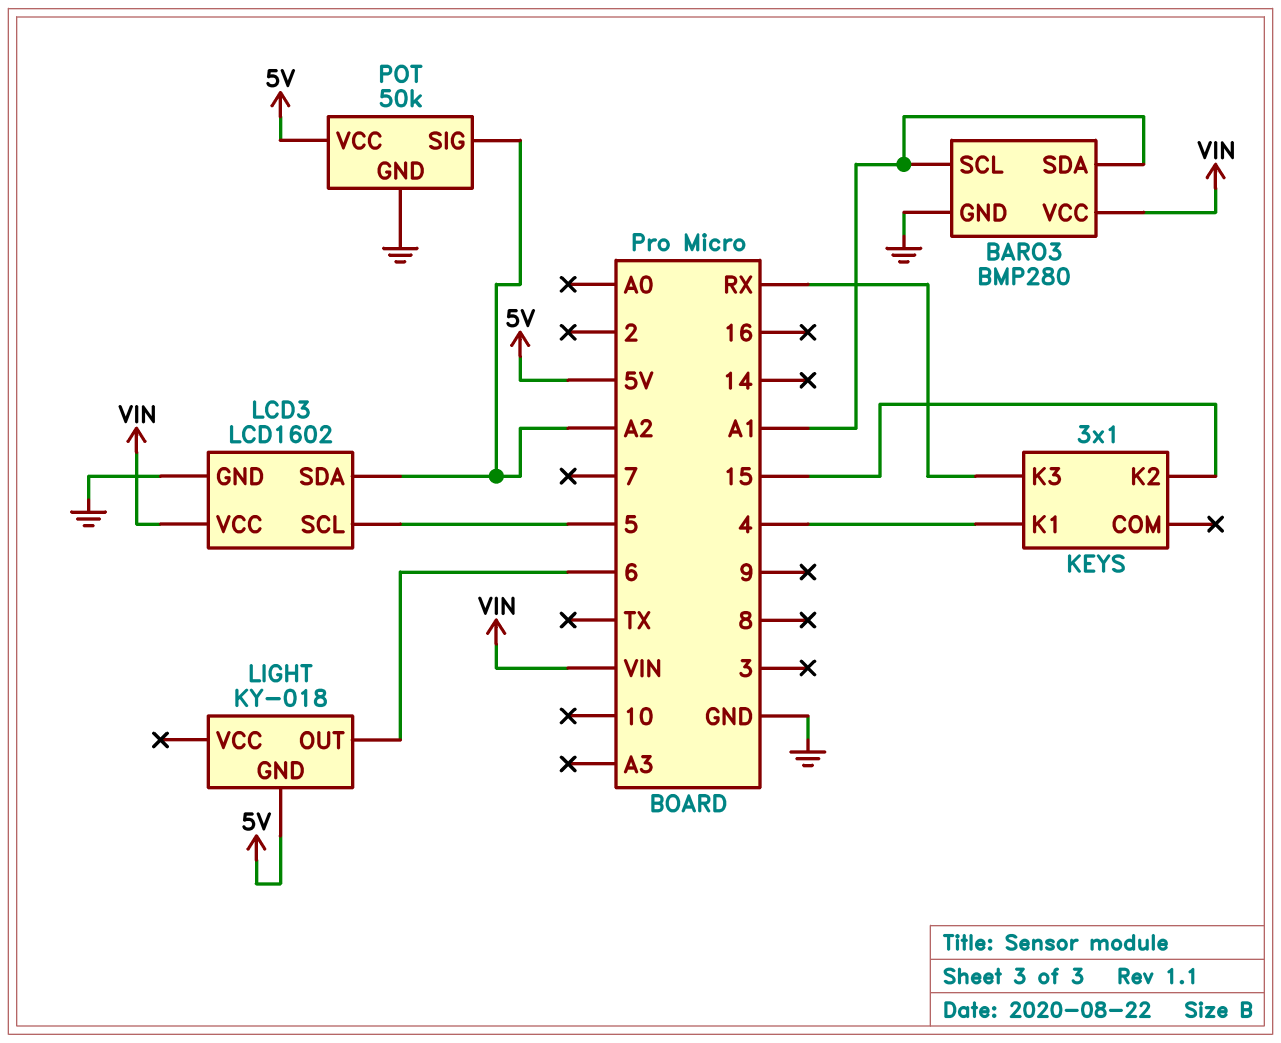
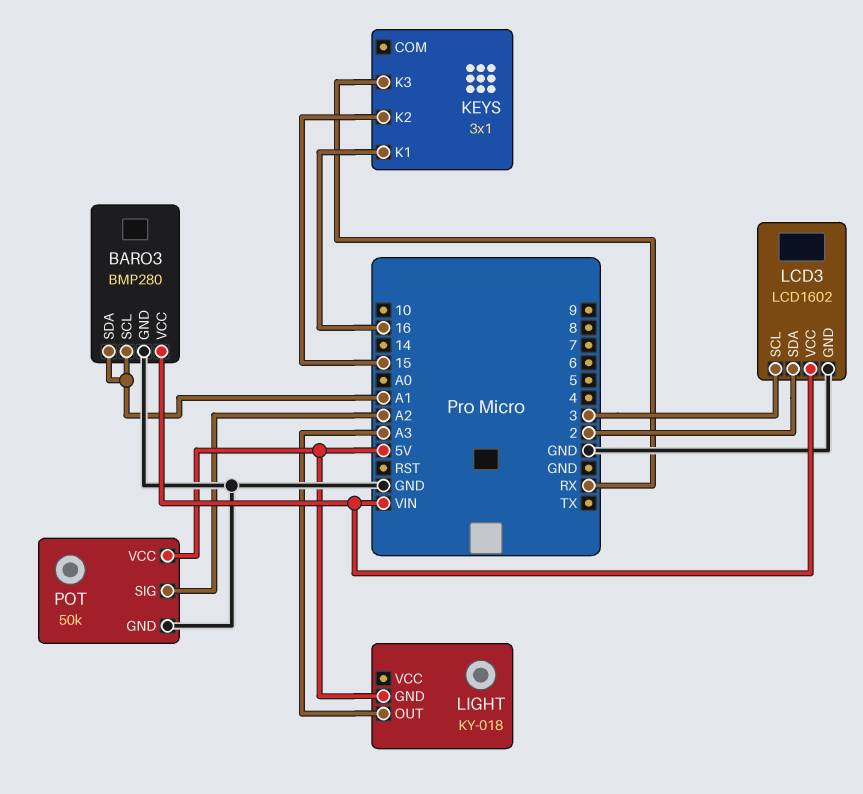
KEYS pin K1: 4 -> 16
LCD3 pin SCL: 5 -> 3
LCD3 pin SDA: A2 -> 2
LIGHT pin OUT: 6 -> A3

